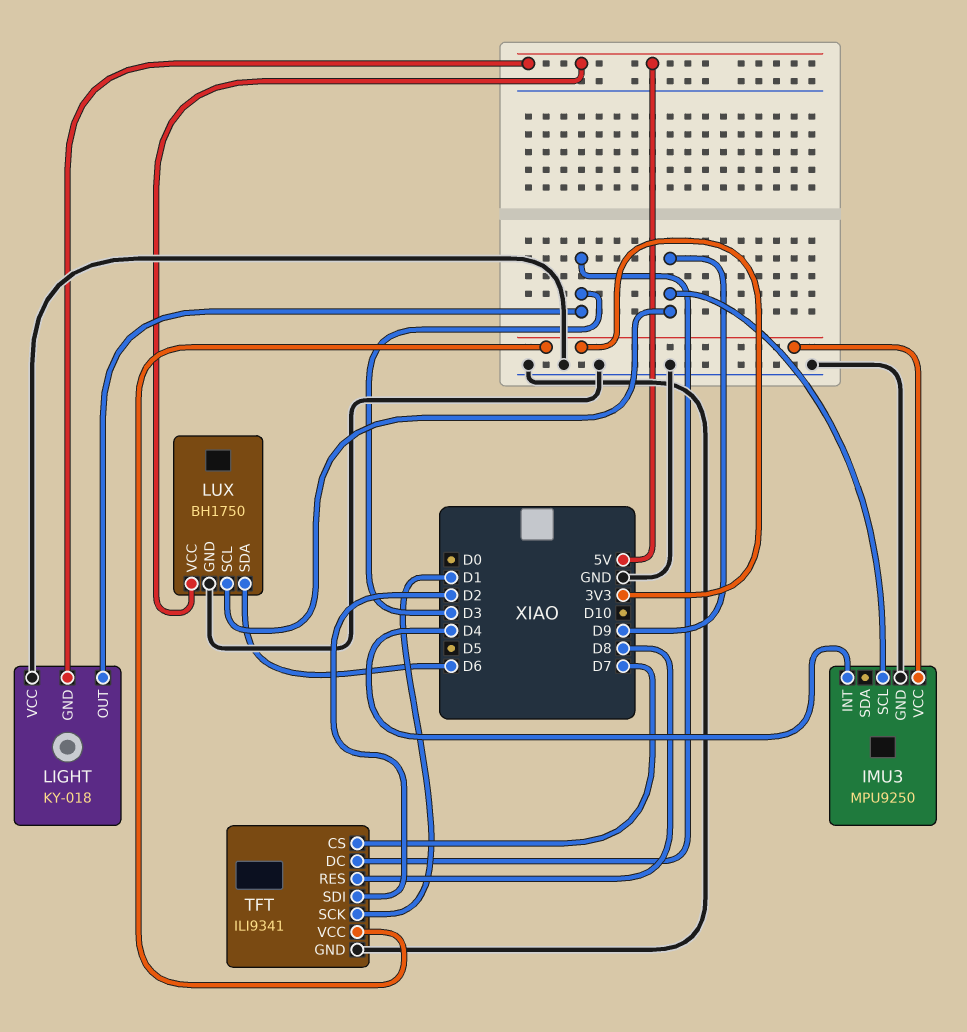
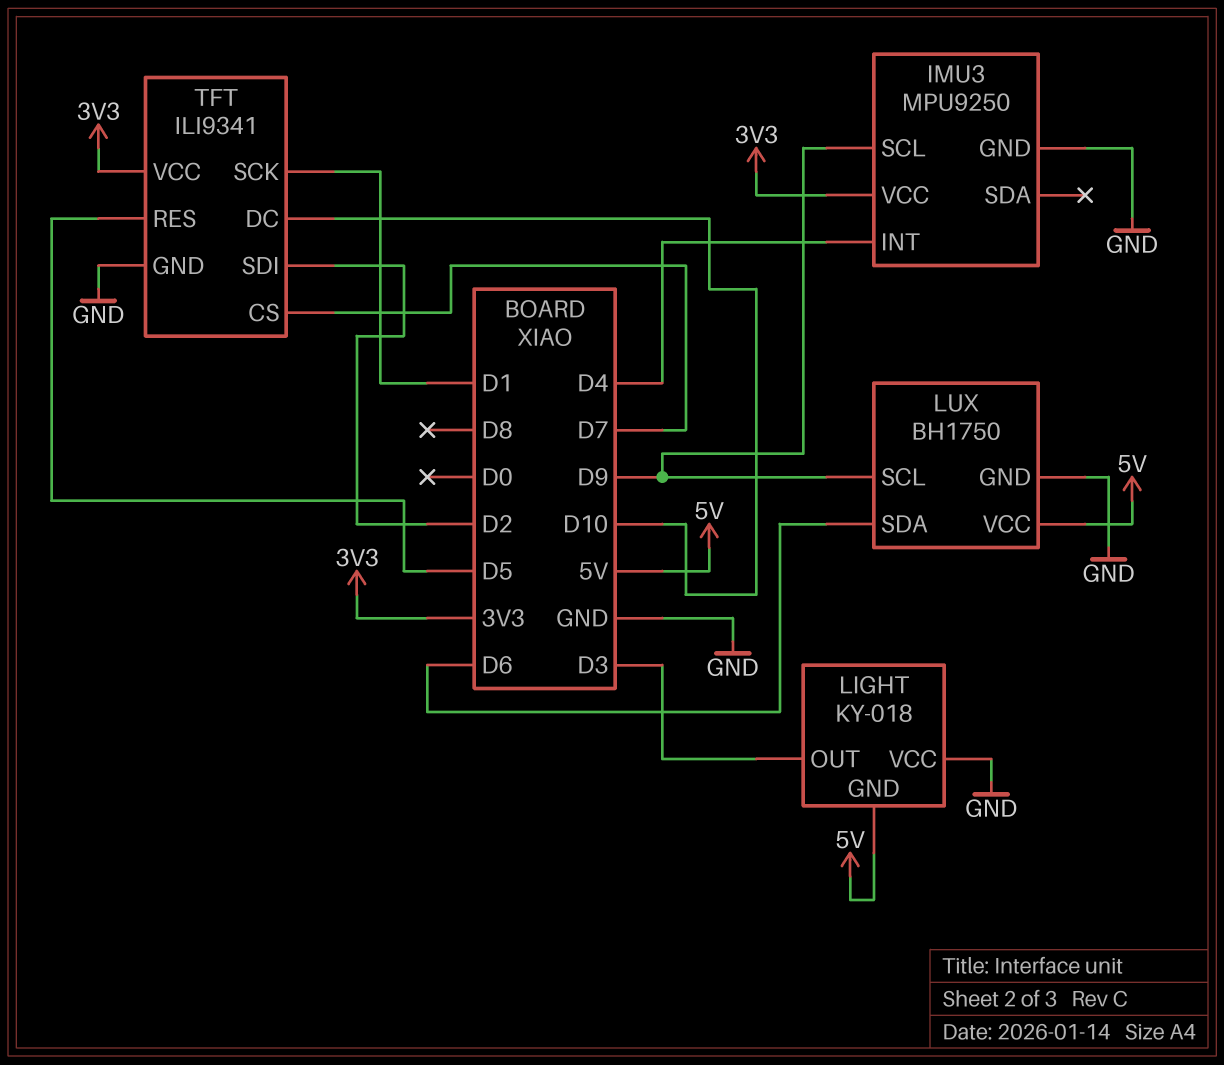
TFT pin DC: D3 -> D10
TFT pin RES: D8 -> D5

